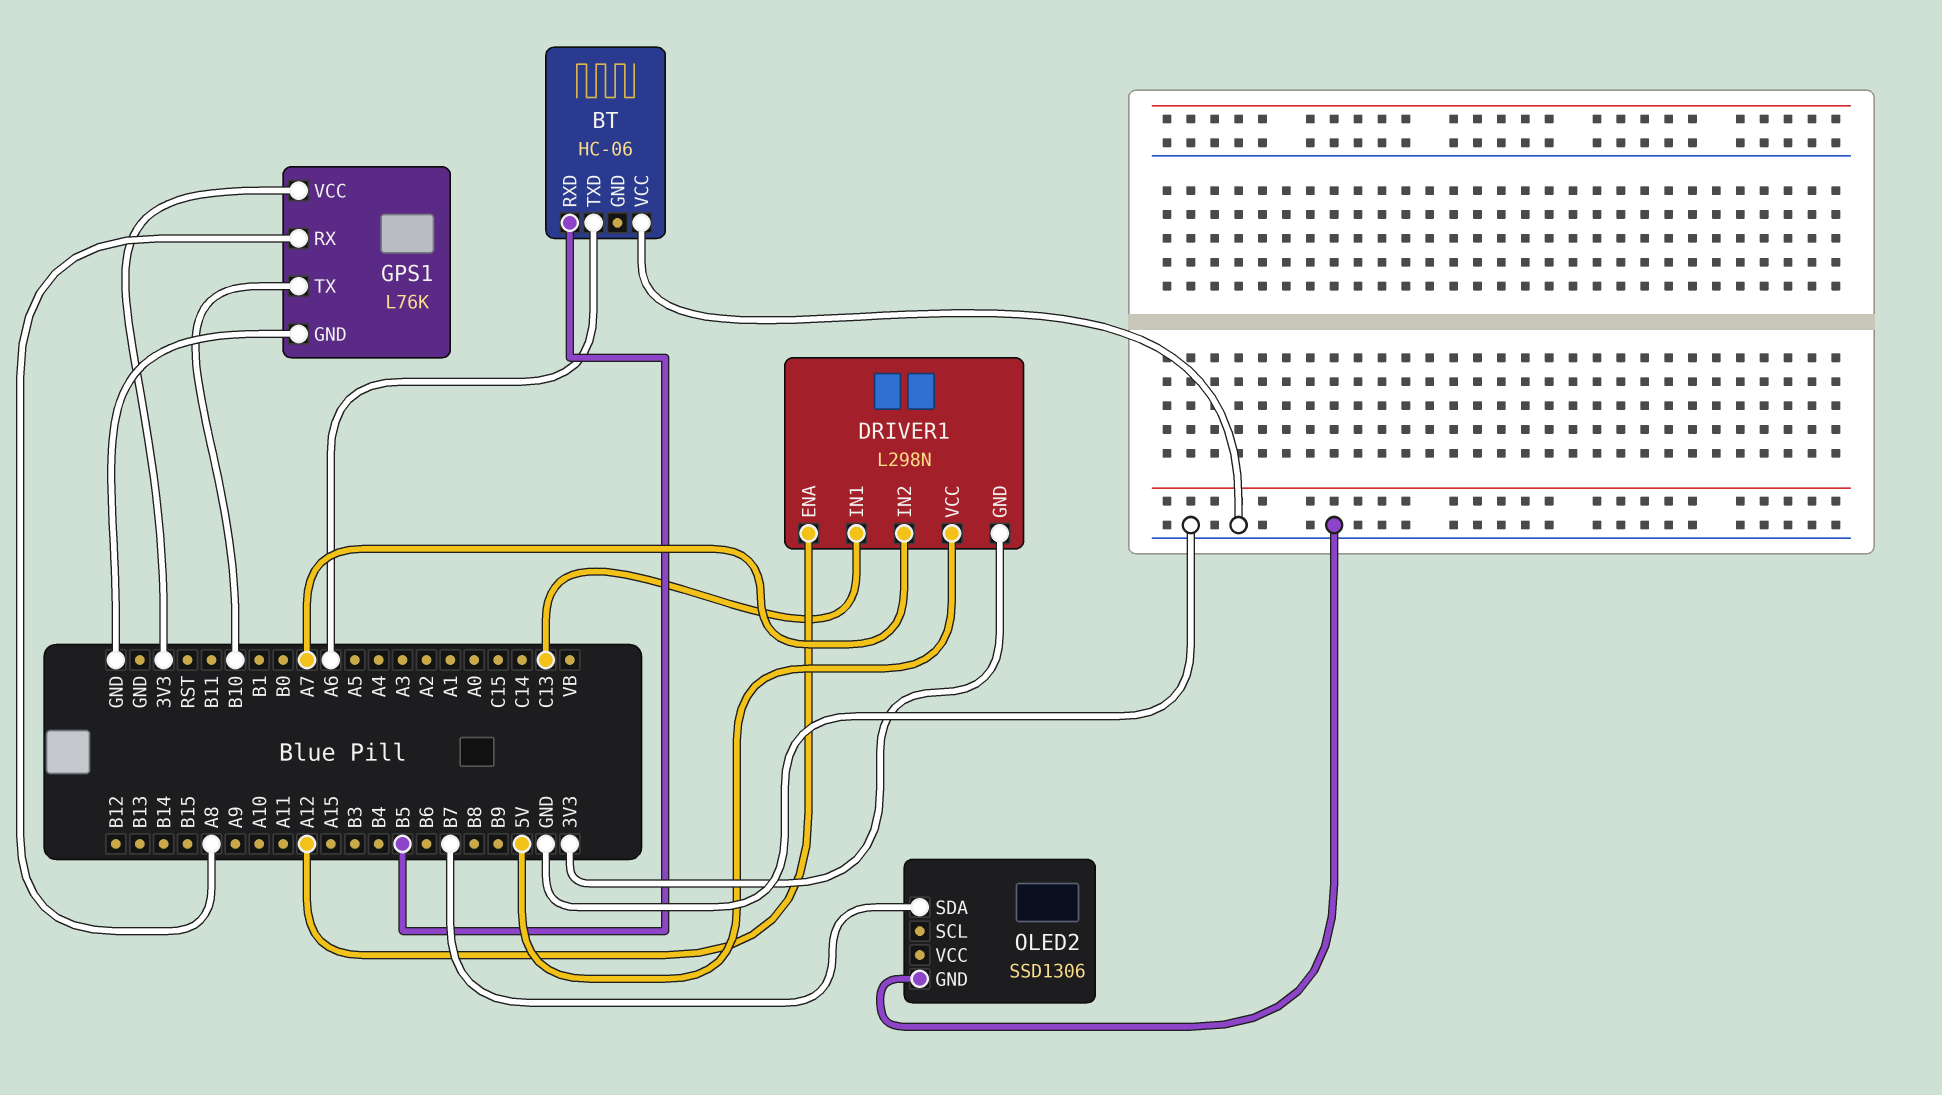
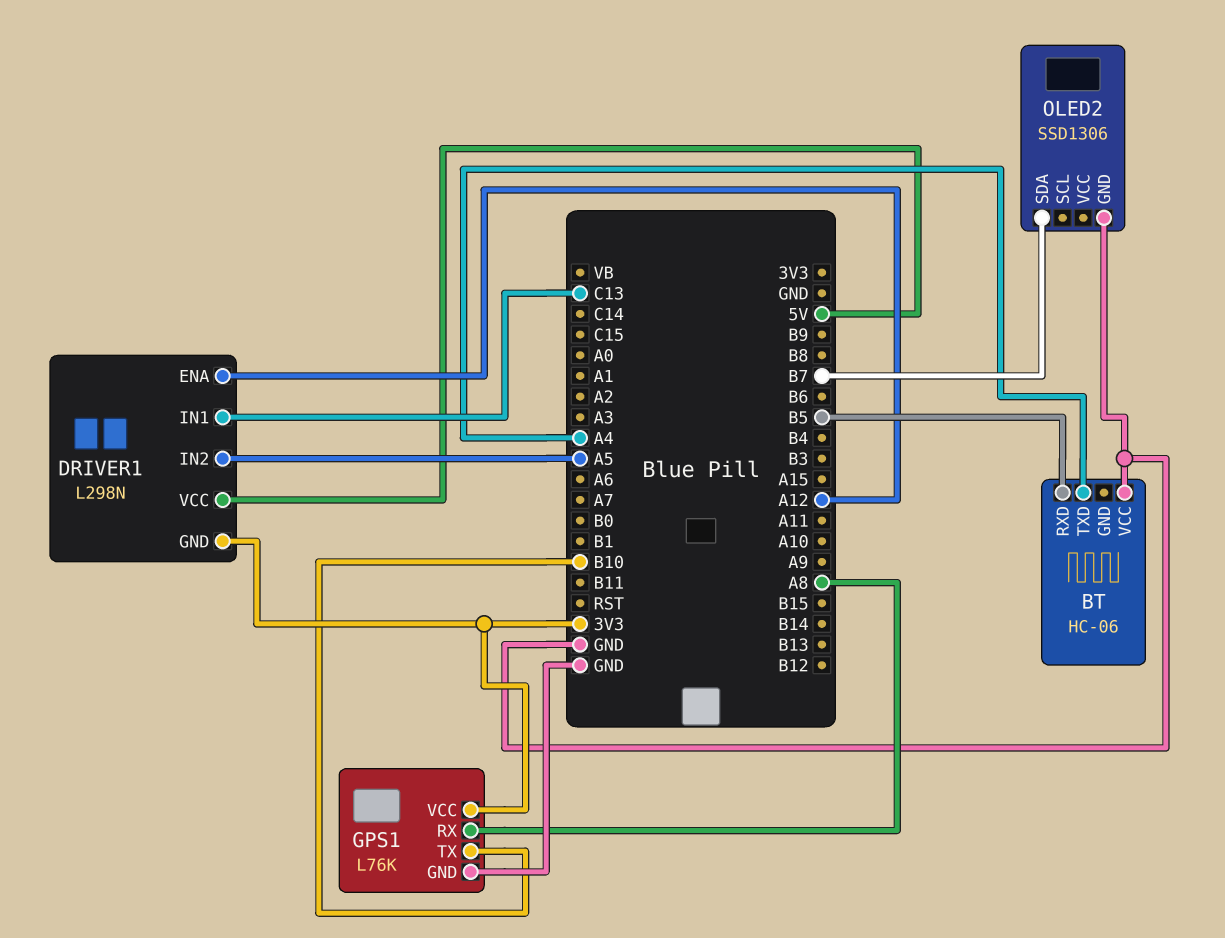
BT pin TXD: A6 -> A4
DRIVER1 pin IN2: A7 -> A5

